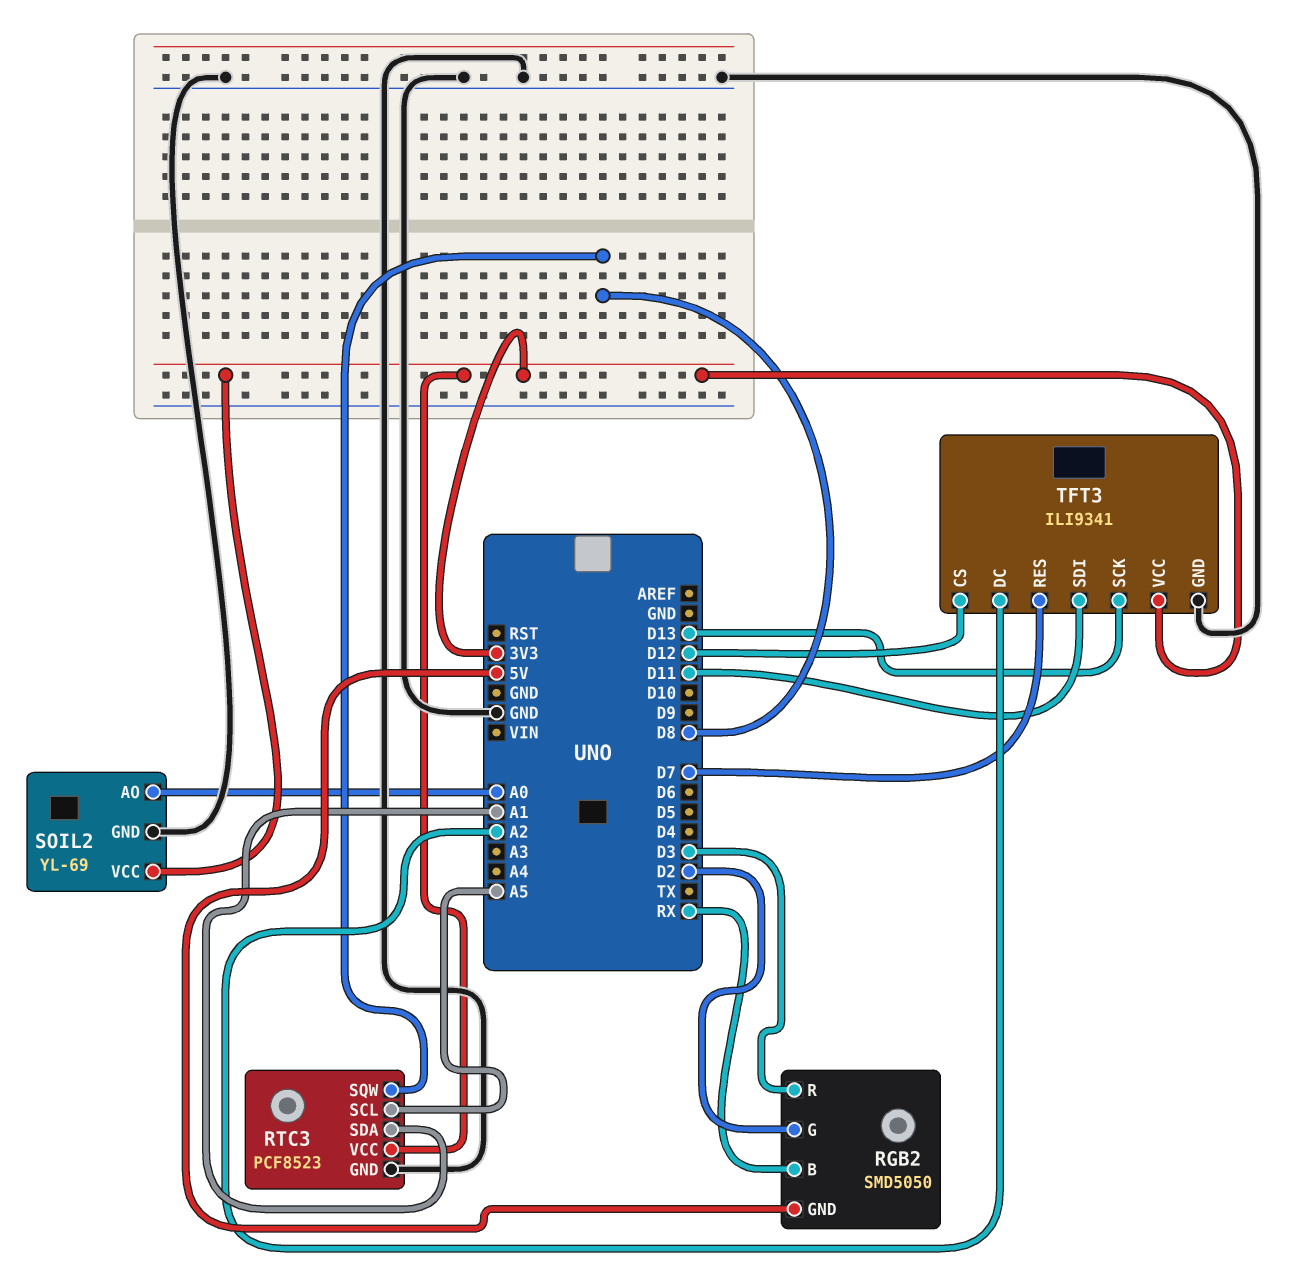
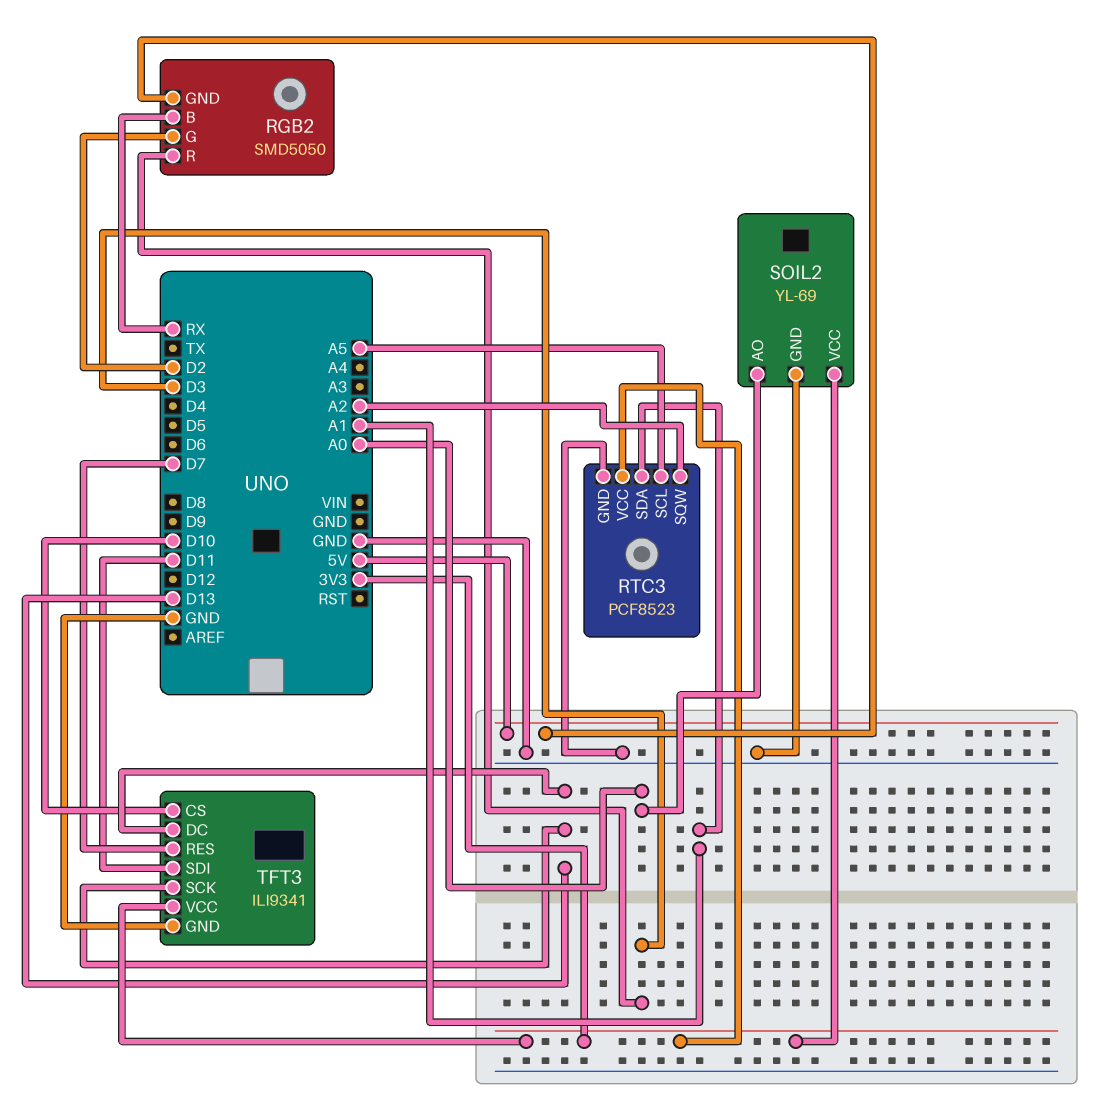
RTC3 pin SQW: D8 -> A2
TFT3 pin CS: D12 -> D10
TFT3 pin DC: A2 -> D13

